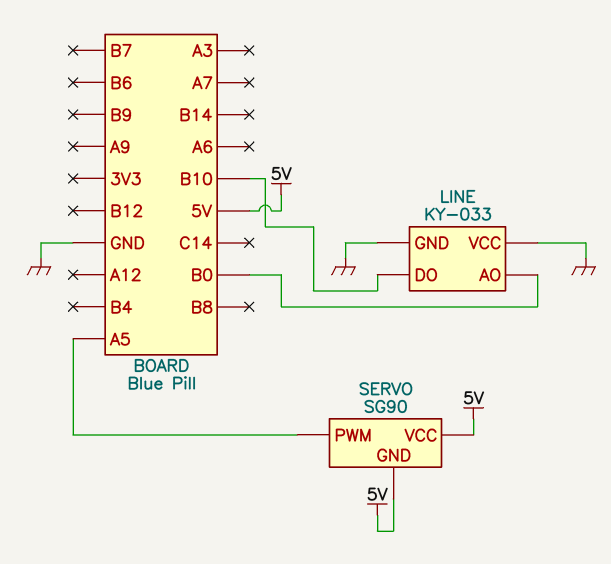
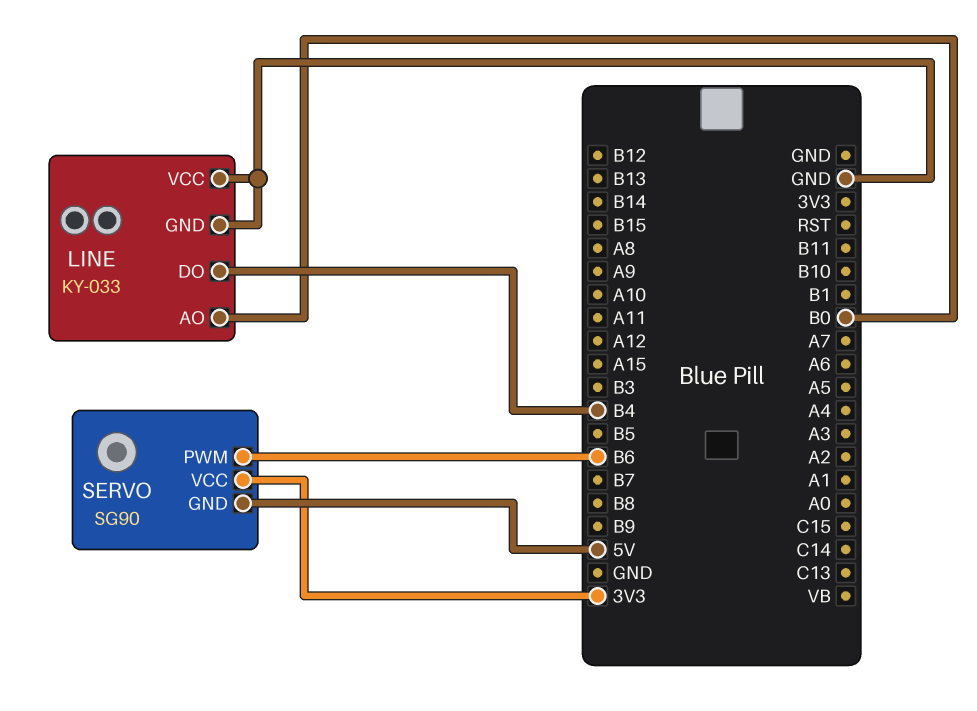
LINE pin DO: B10 -> B4
SERVO pin PWM: A5 -> B6
SERVO pin VCC: 5V -> 3V3

